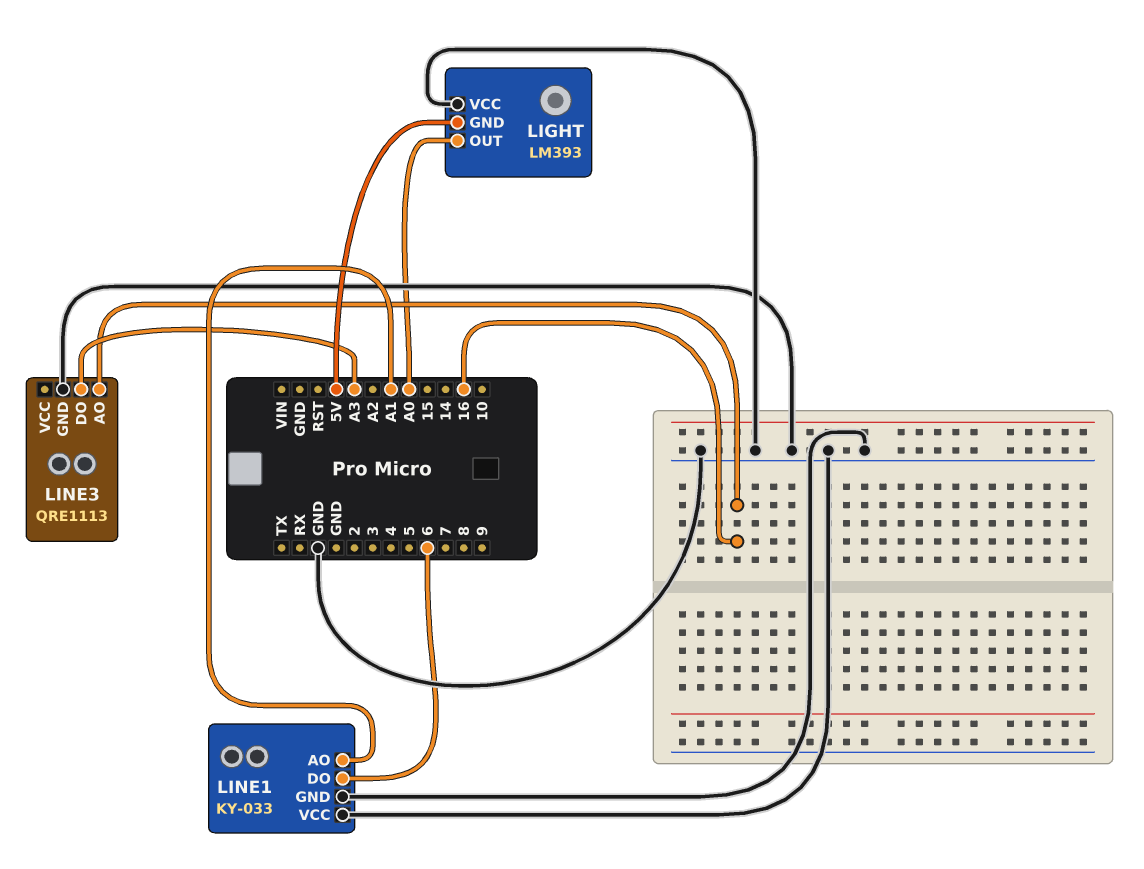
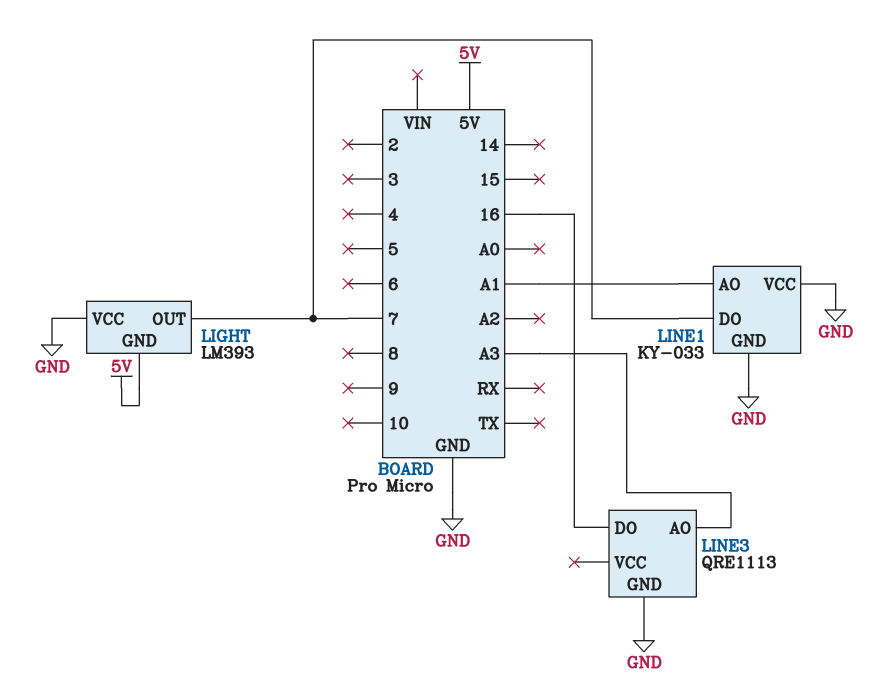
LIGHT pin OUT: A0 -> 7
LINE1 pin DO: 6 -> 7
LINE3 pin AO: 16 -> A3
LINE3 pin DO: A3 -> 16

